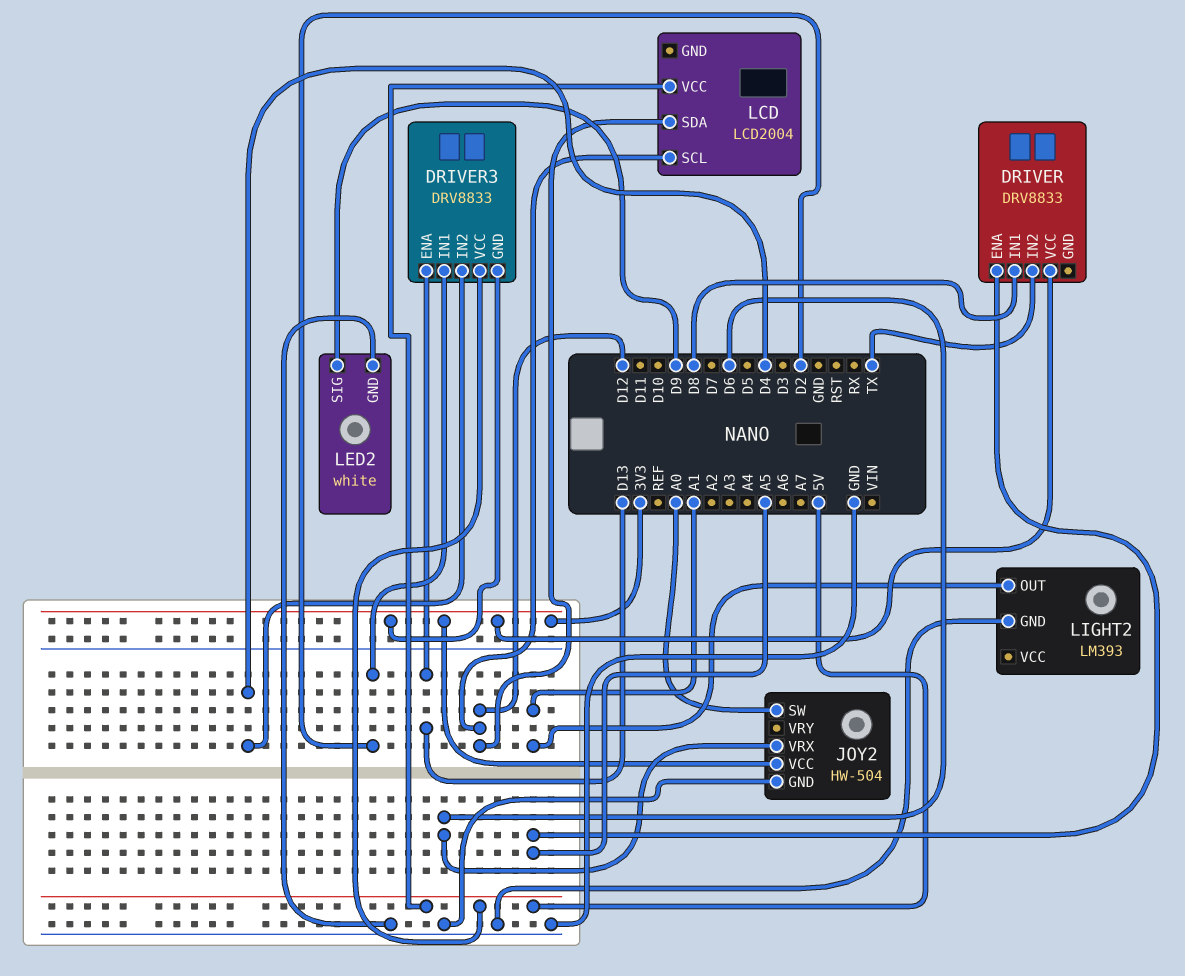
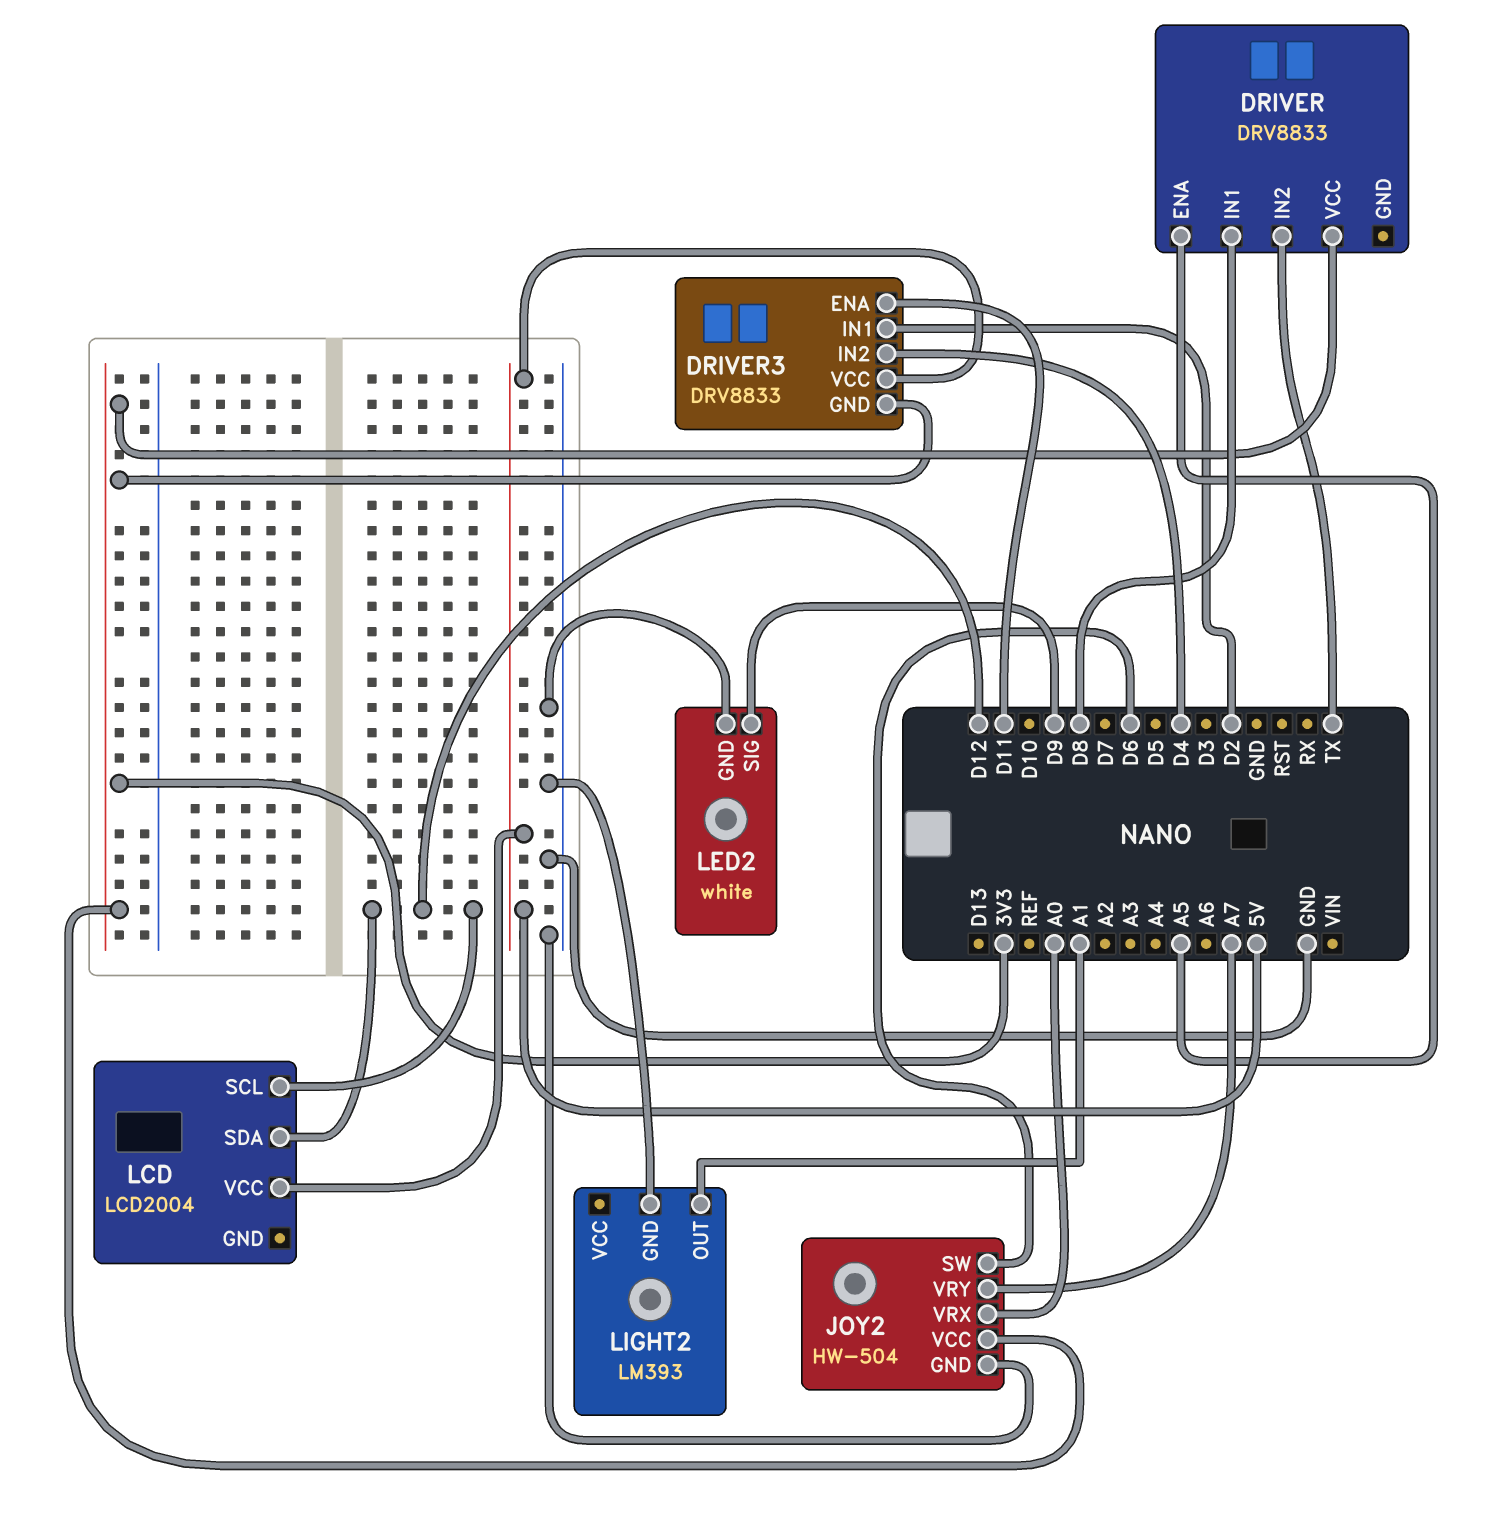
DRIVER3 pin ENA: D13 -> D11
JOY2 pin SW: A0 -> D6
JOY2 pin VRX: D6 -> A0
JOY2 pin VRY: none -> A7

